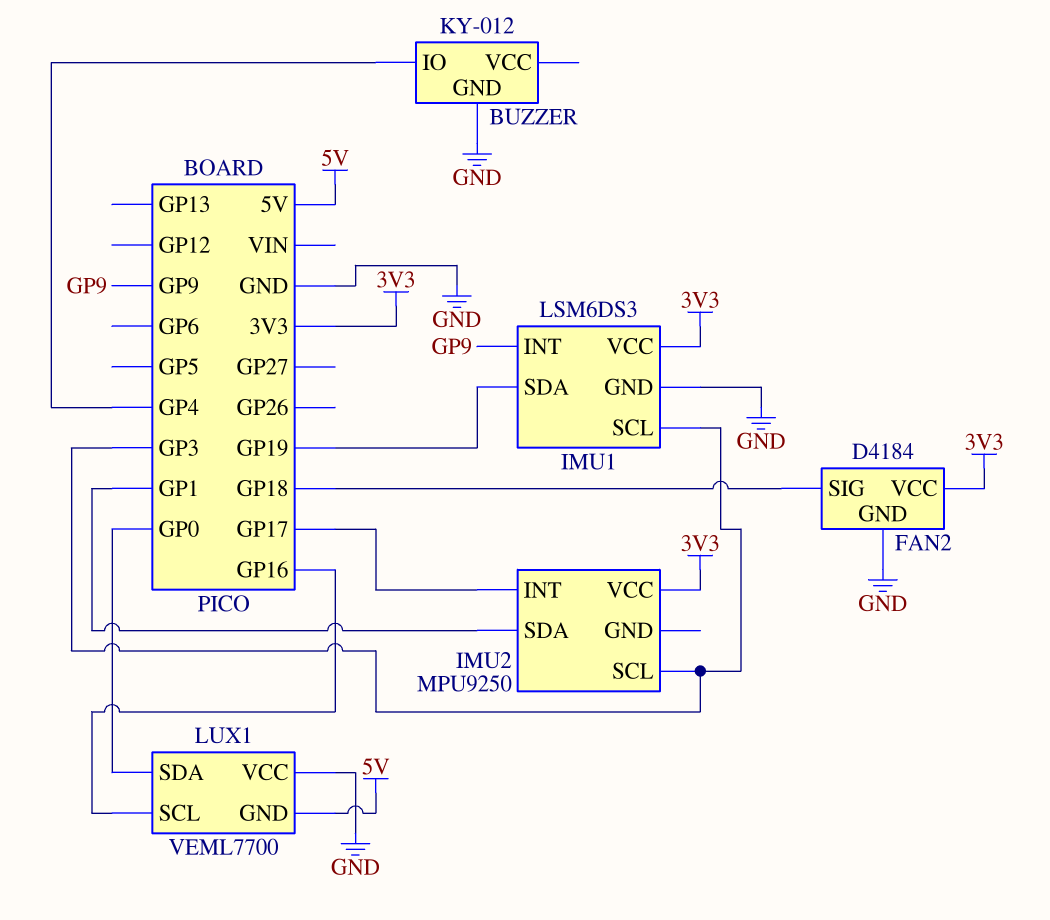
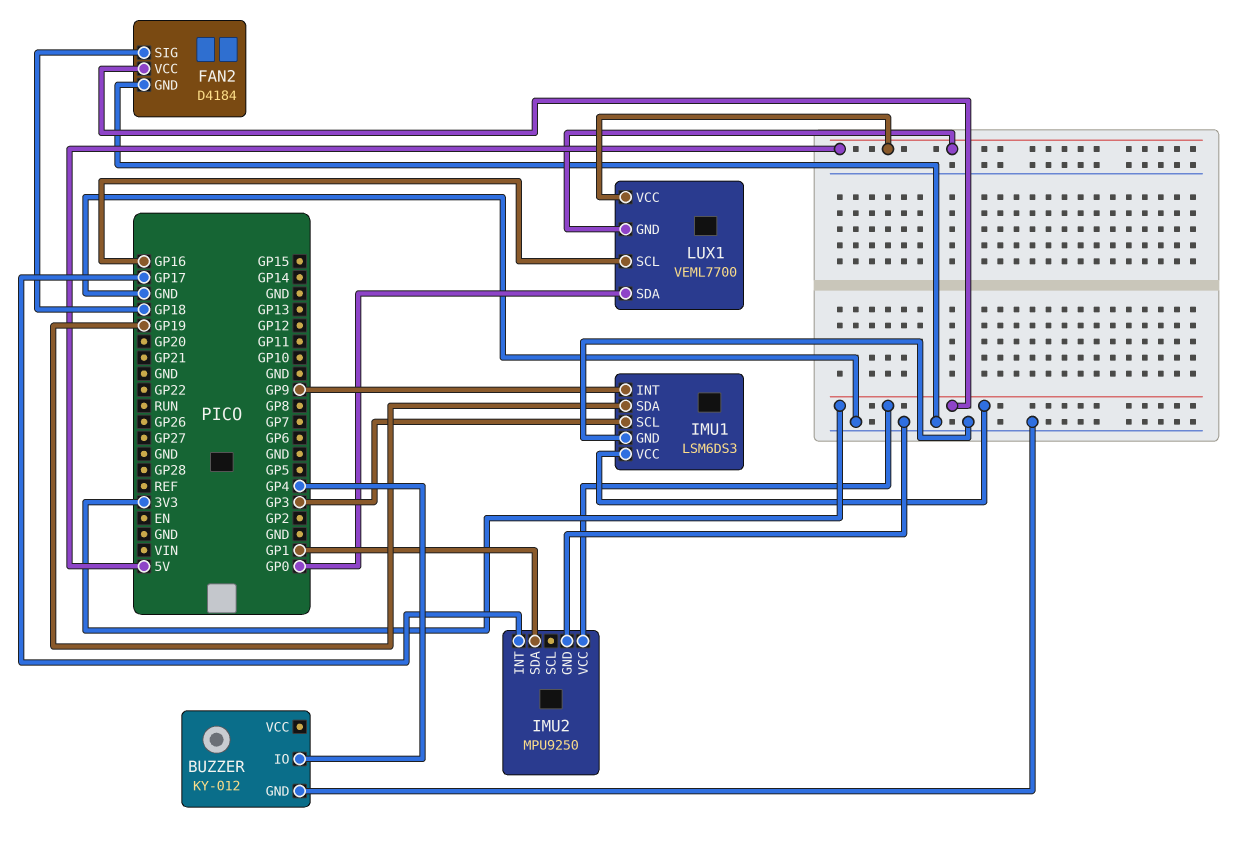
IMU2 pin GND: none -> GND
IMU2 pin SCL: GP3 -> none
LUX1 pin VCC: GND -> 5V

